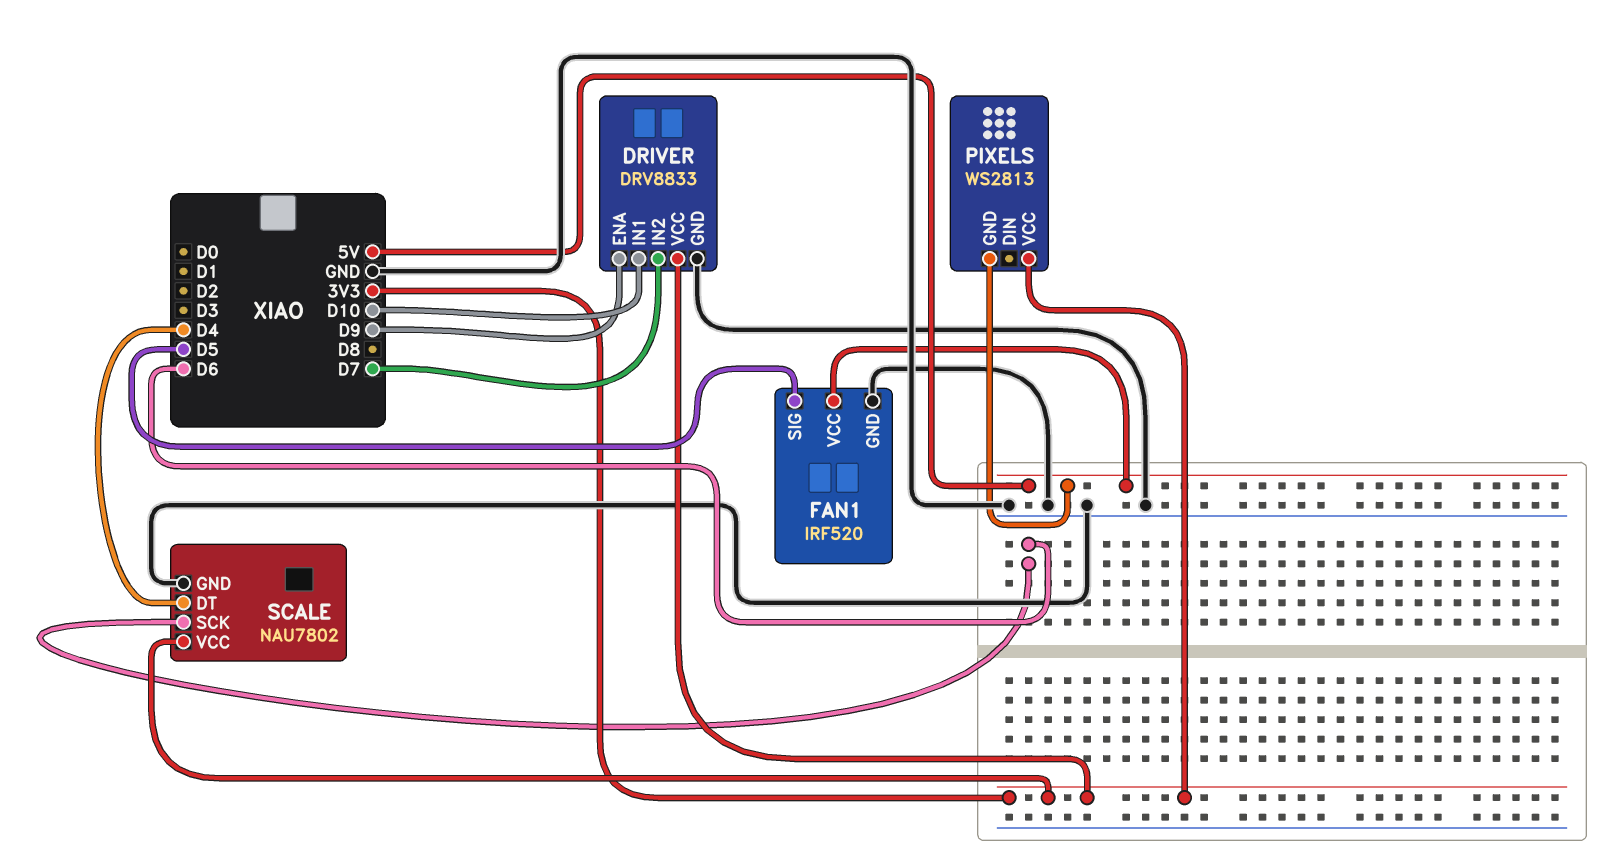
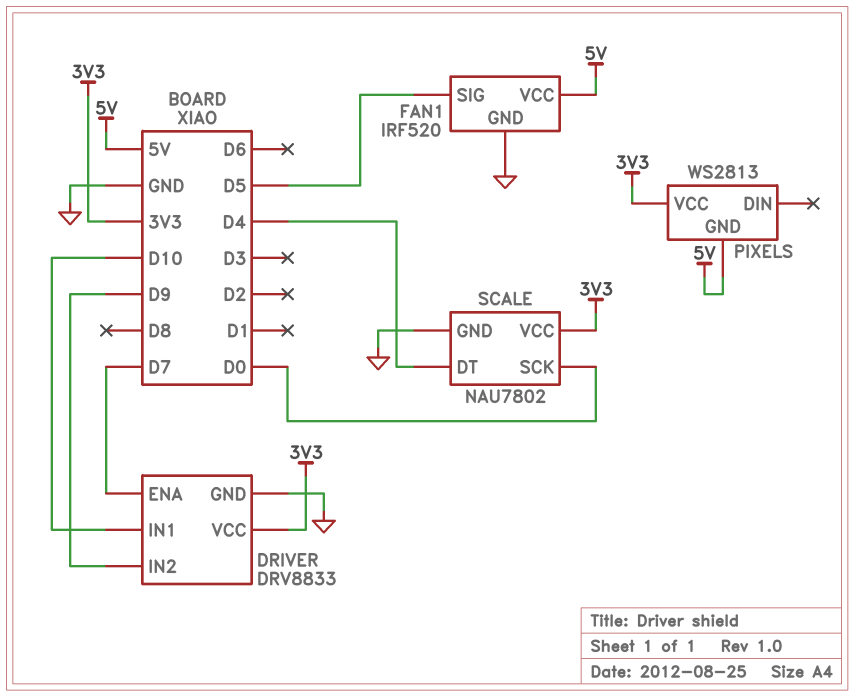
DRIVER pin ENA: D9 -> D7
DRIVER pin IN2: D7 -> D9
SCALE pin SCK: D6 -> D0

